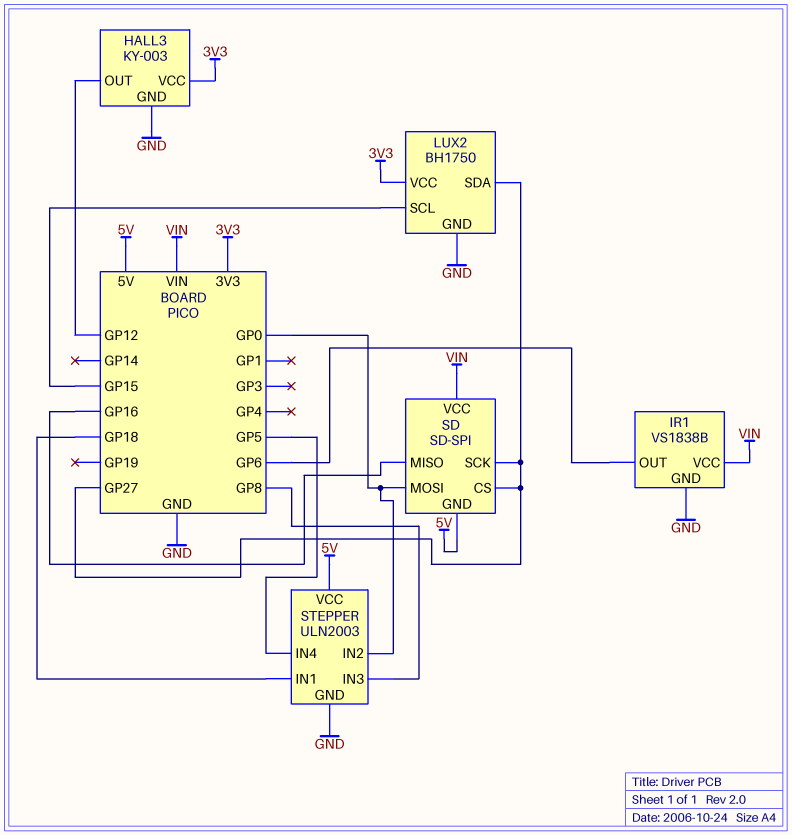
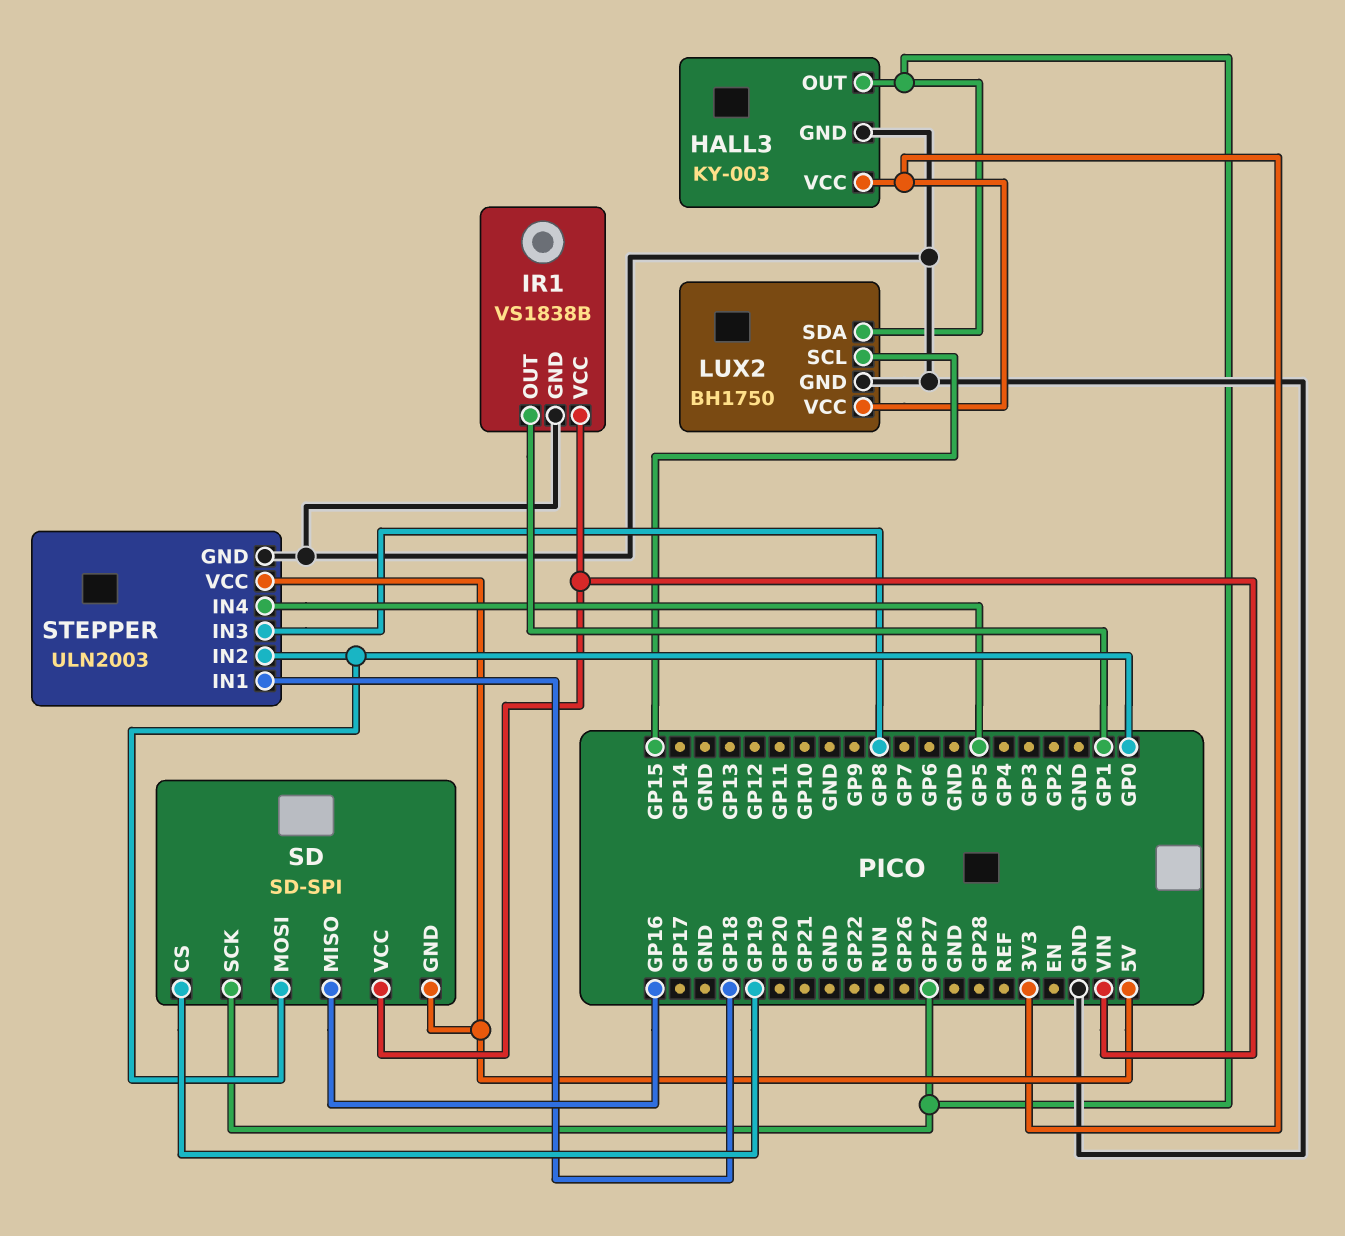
HALL3 pin OUT: GP12 -> GP27
IR1 pin OUT: GP6 -> GP1
SD pin CS: GP27 -> GP19

